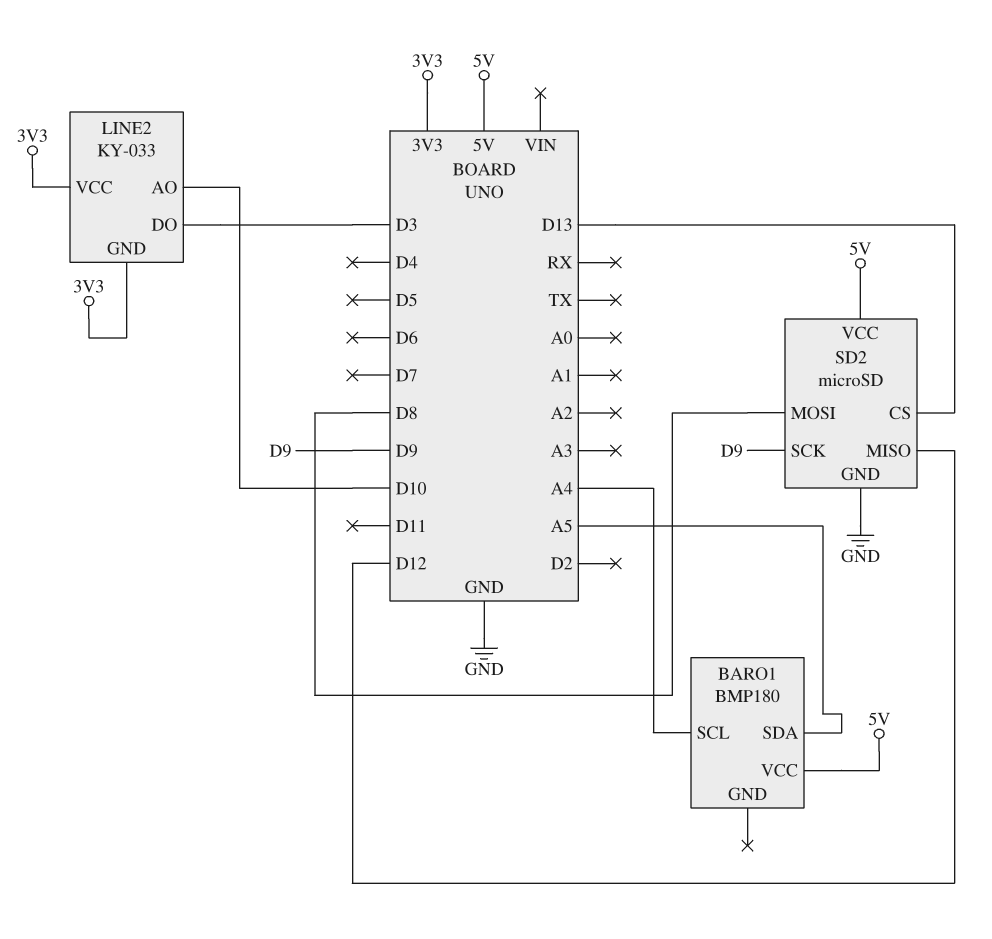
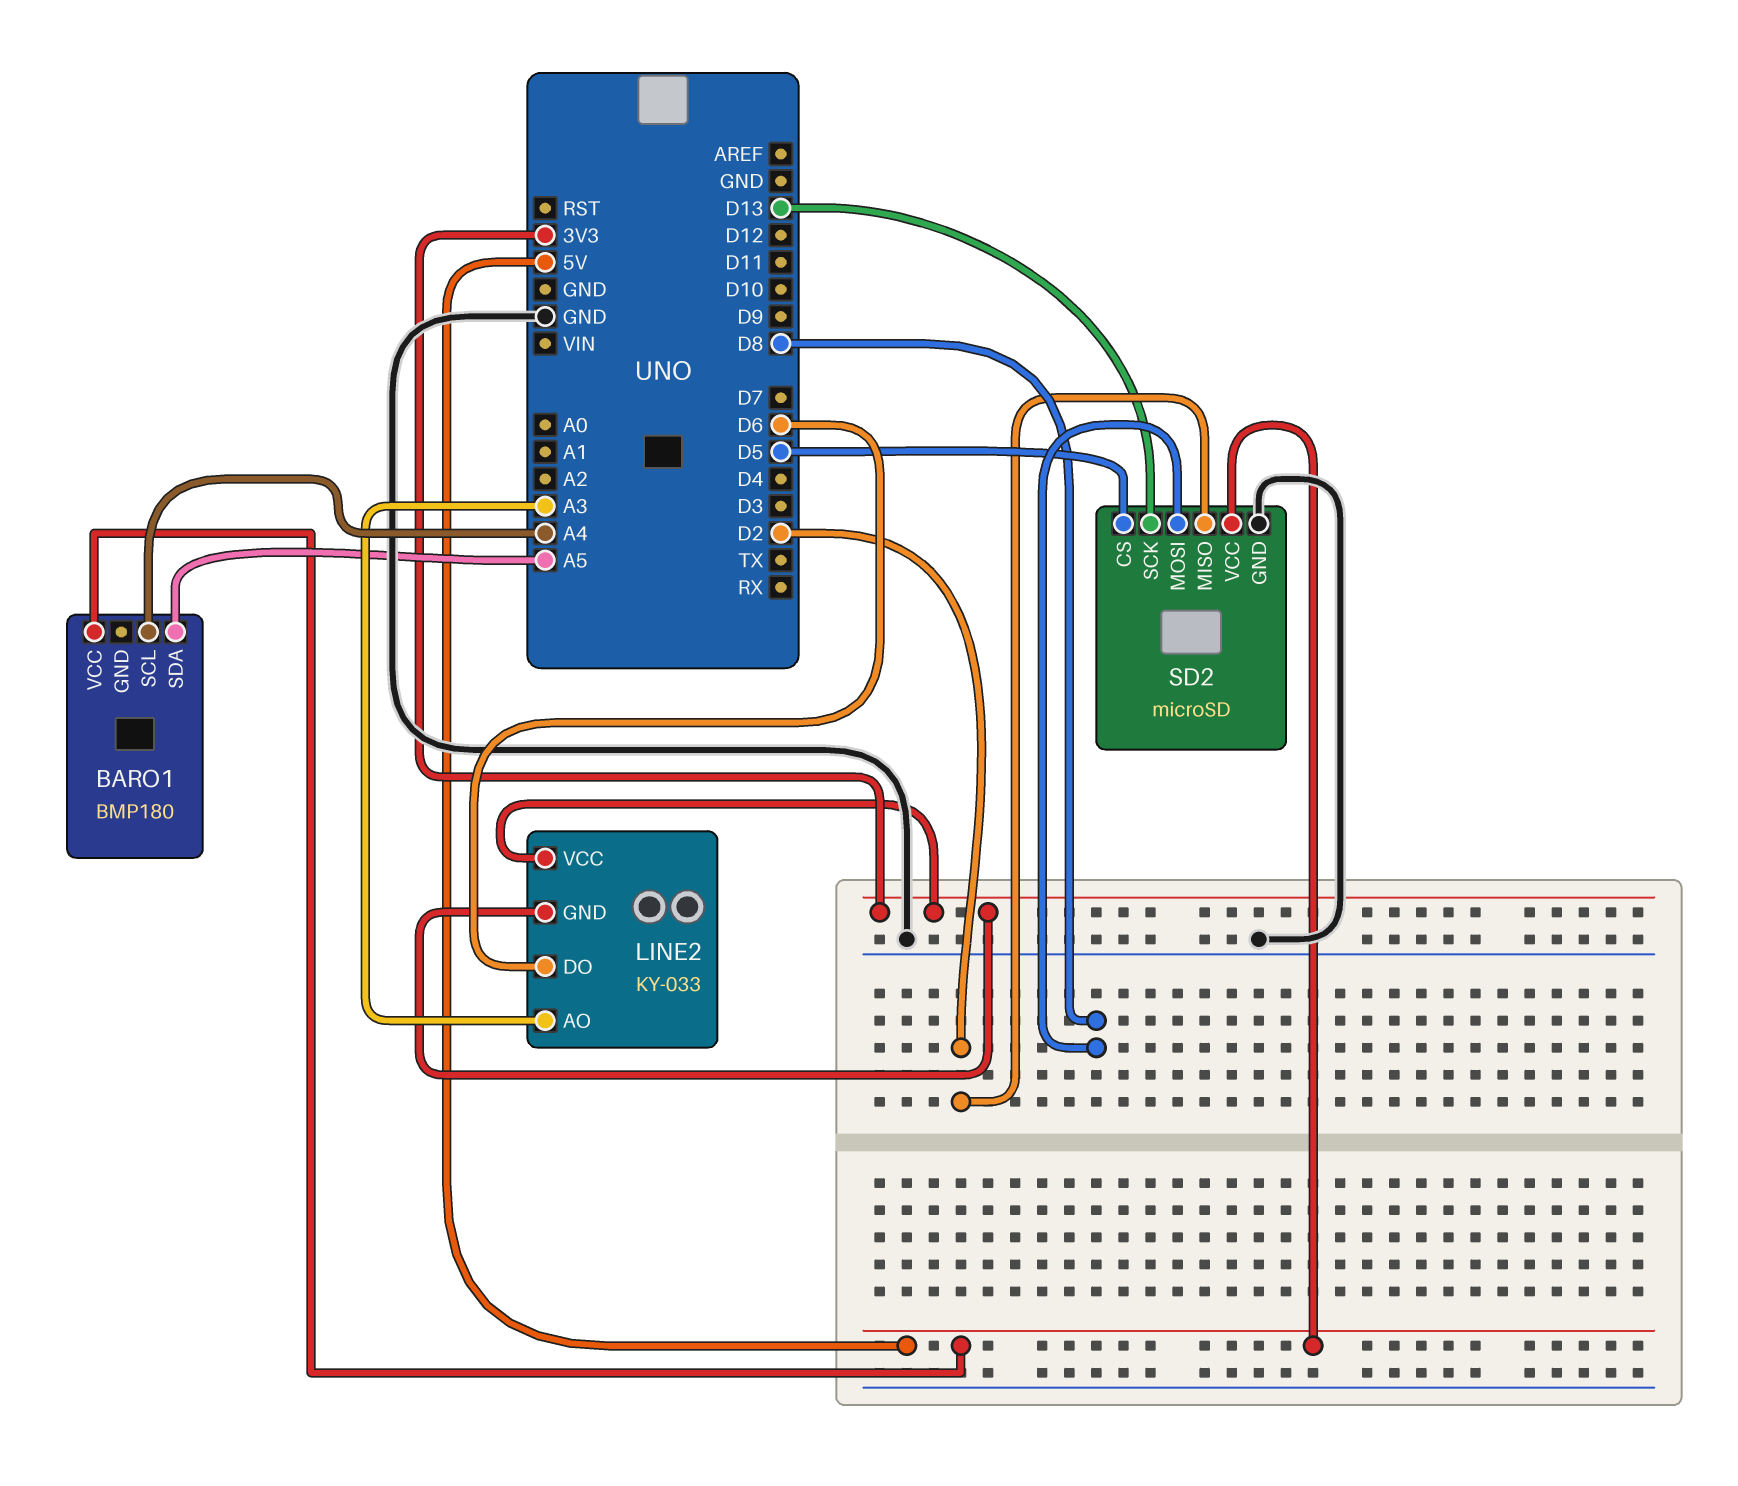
LINE2 pin AO: D10 -> A3
LINE2 pin DO: D3 -> D6
SD2 pin CS: D13 -> D5
SD2 pin MISO: D12 -> D2
SD2 pin SCK: D9 -> D13

